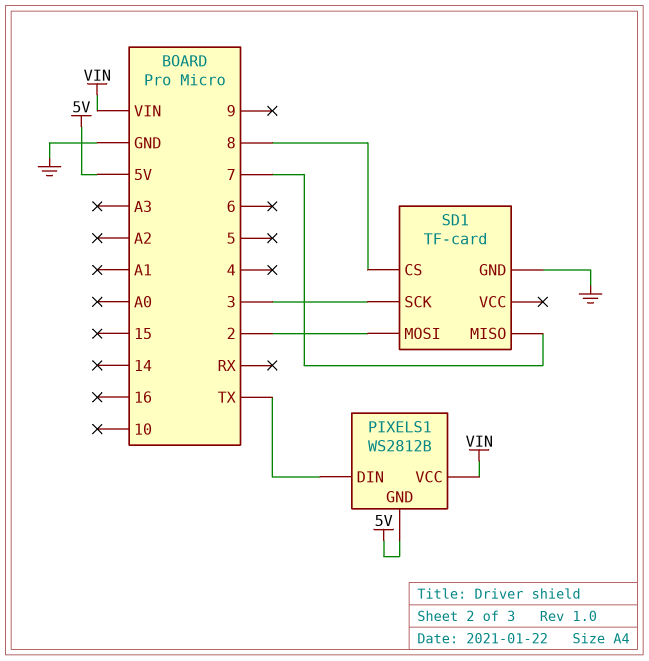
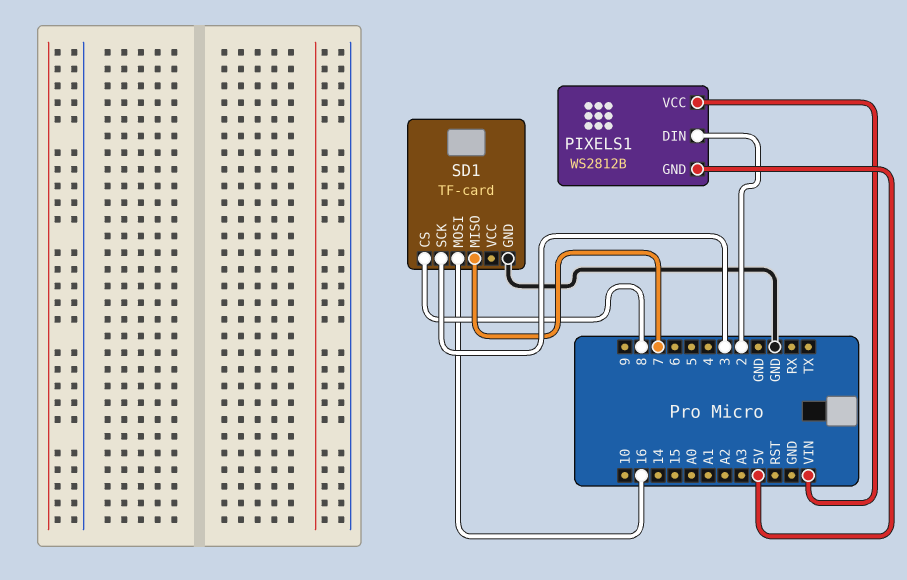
PIXELS1 pin DIN: TX -> 2
SD1 pin MOSI: 2 -> 16

